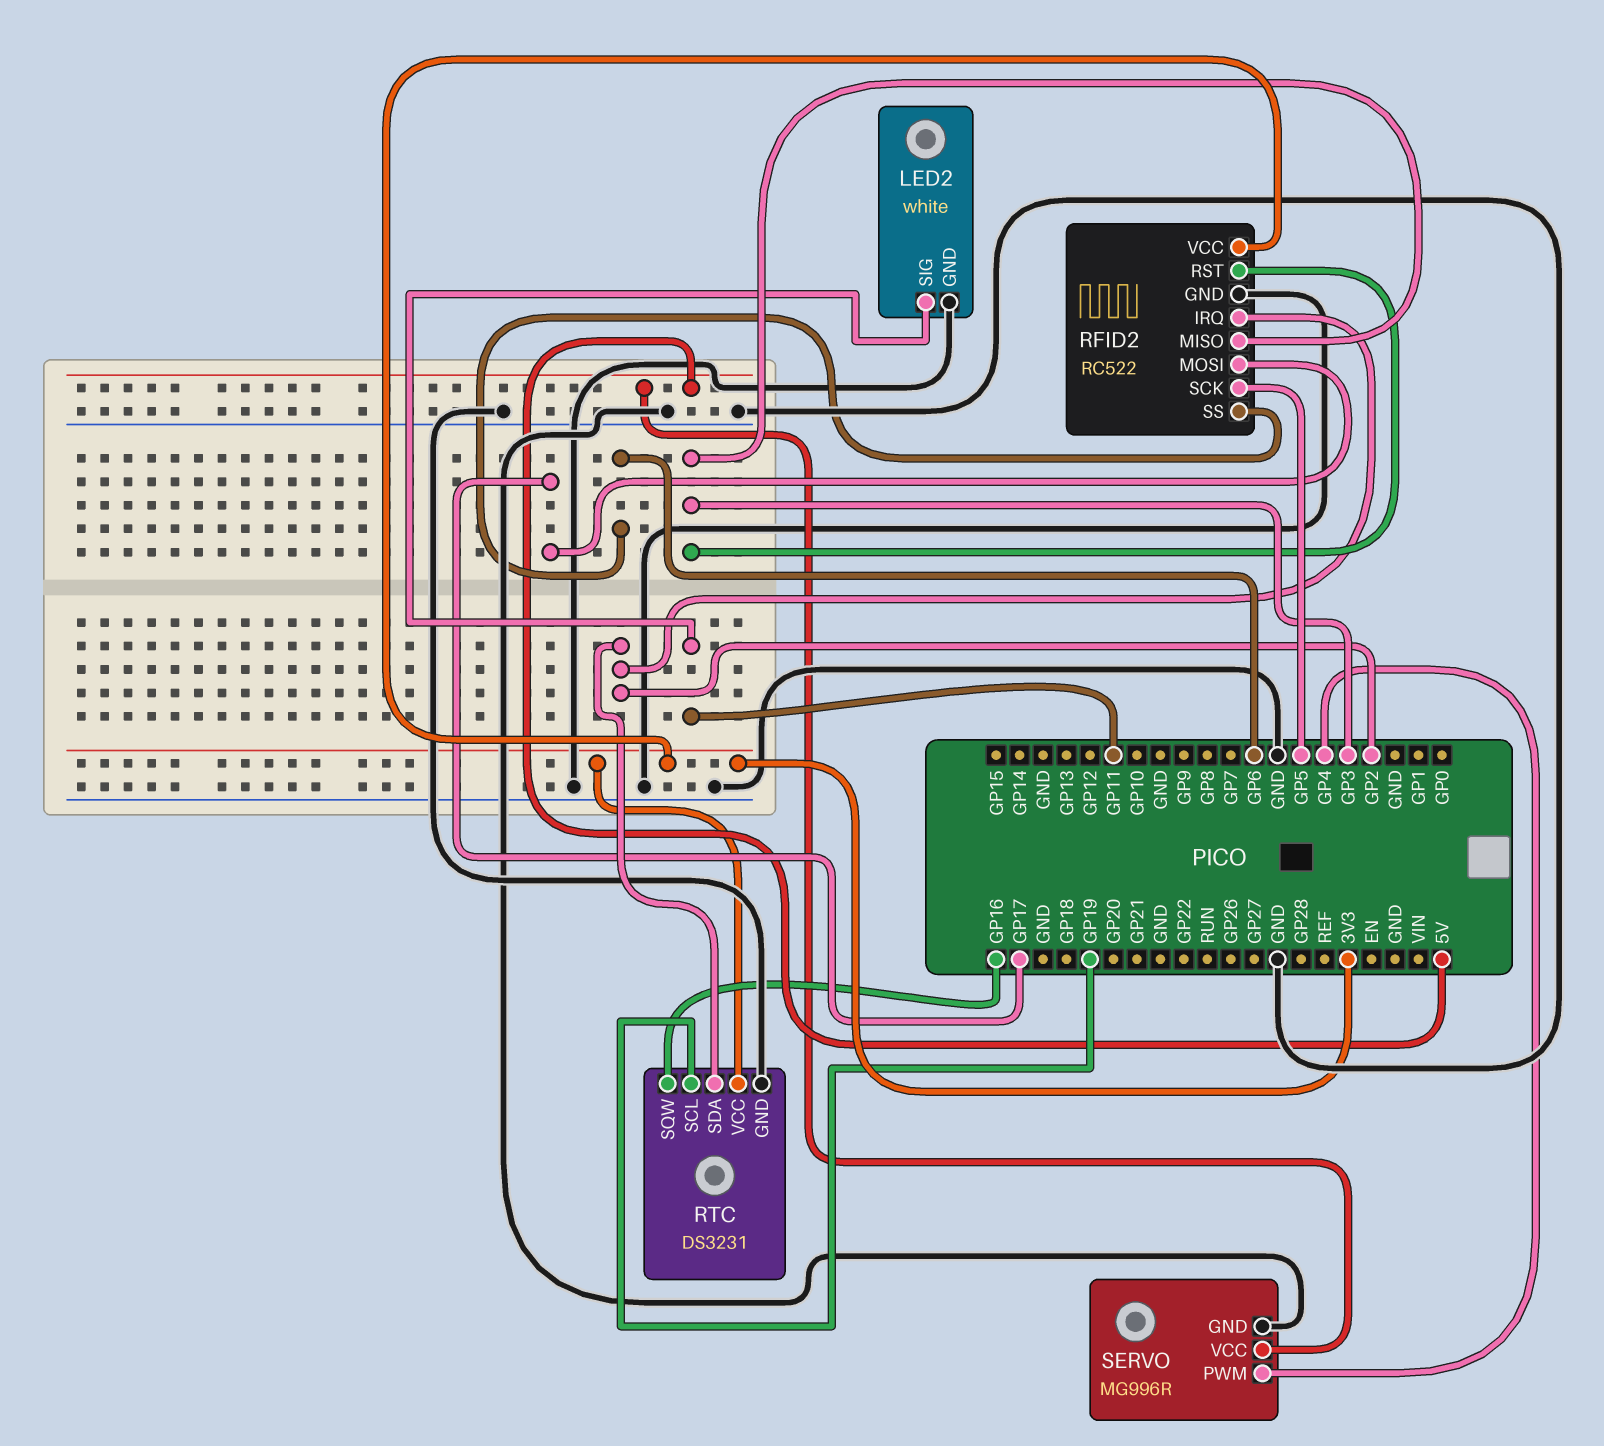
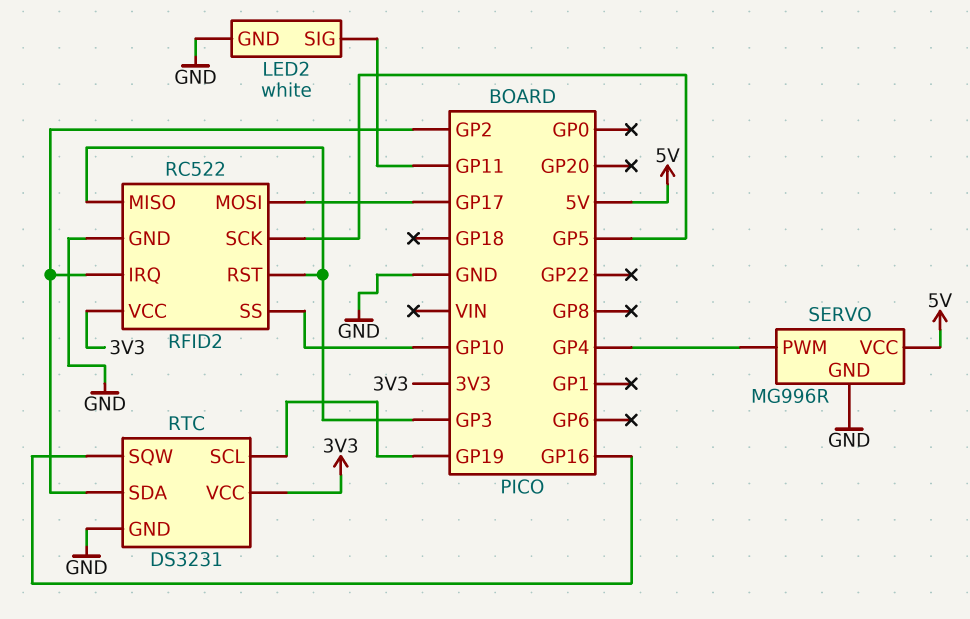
RFID2 pin SS: GP6 -> GP10

